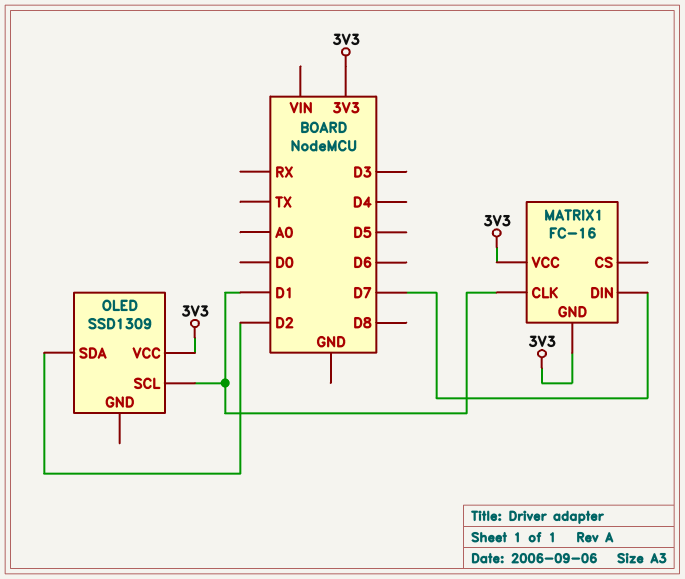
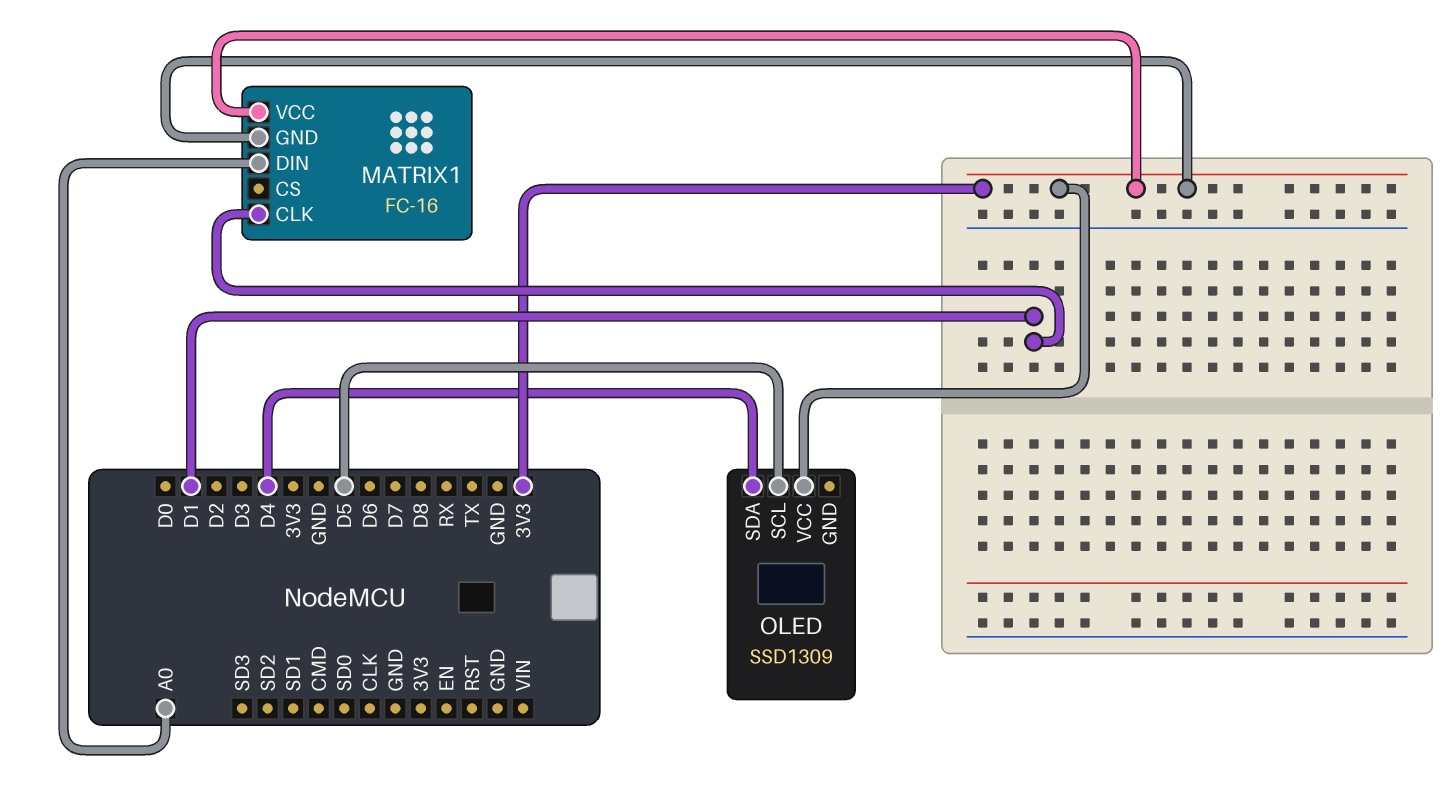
MATRIX1 pin DIN: D7 -> A0
OLED pin SCL: D1 -> D5
OLED pin SDA: D2 -> D4

